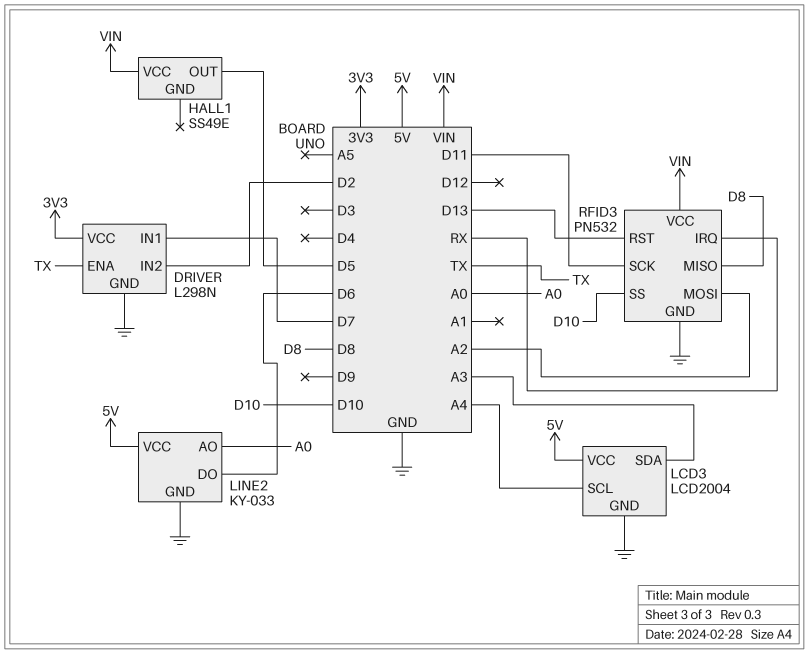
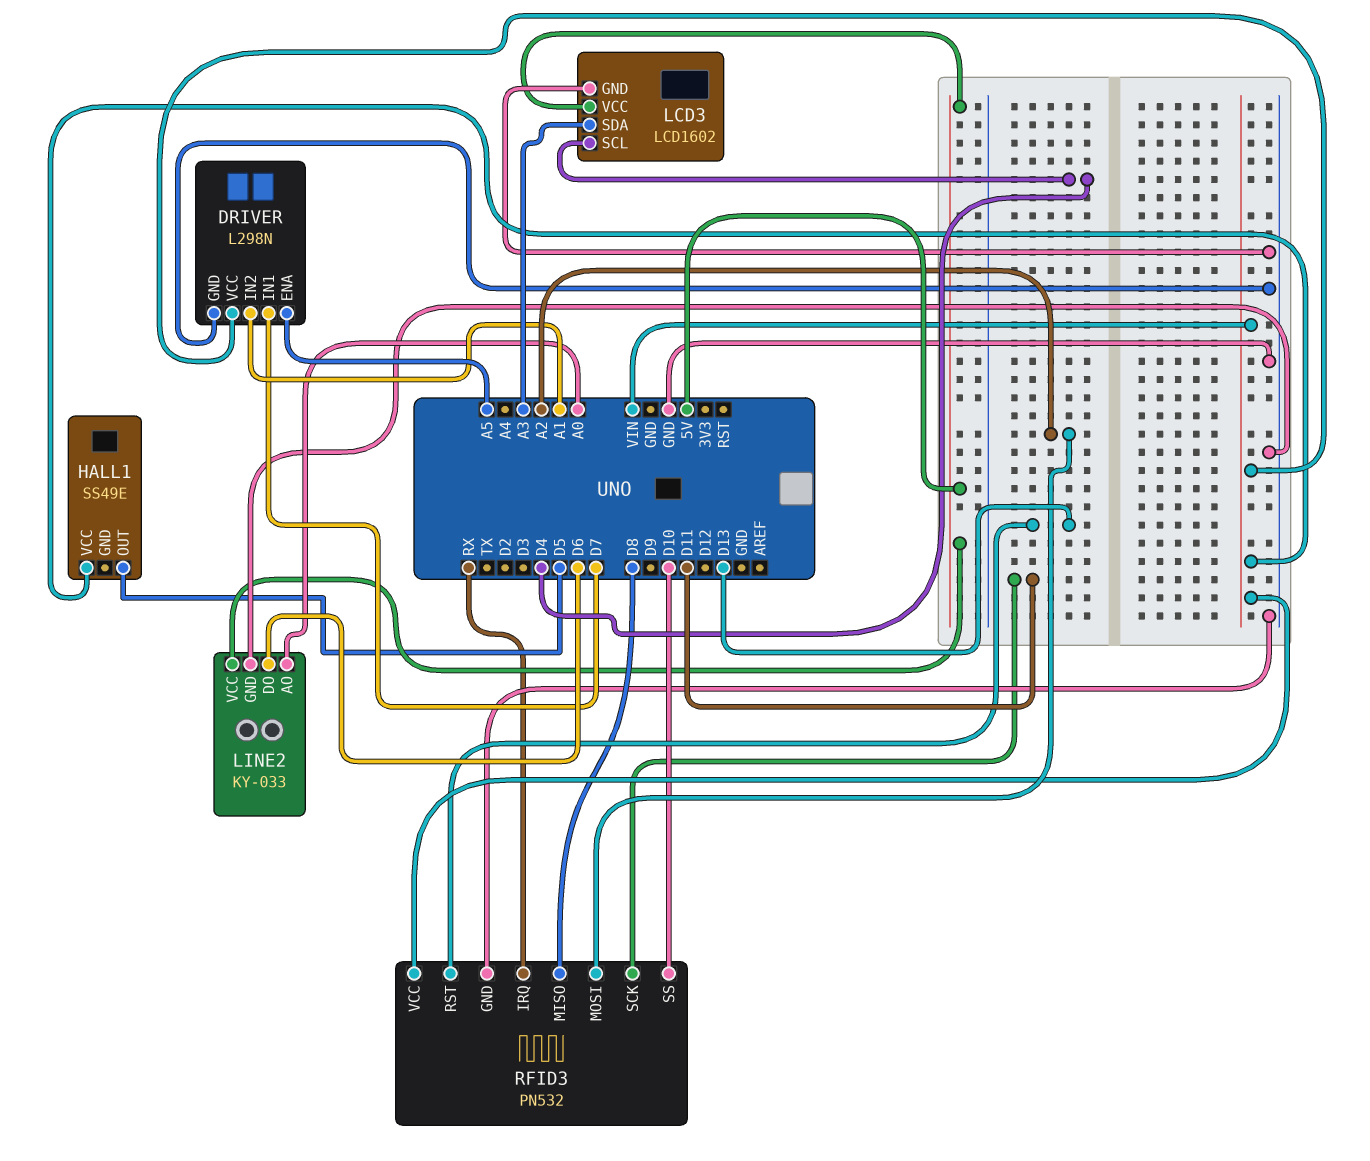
DRIVER pin ENA: TX -> A5
DRIVER pin IN2: D2 -> A1
DRIVER pin VCC: 3V3 -> VIN
LCD3: LCD2004 -> LCD1602
LCD3 pin SCL: A4 -> D4

